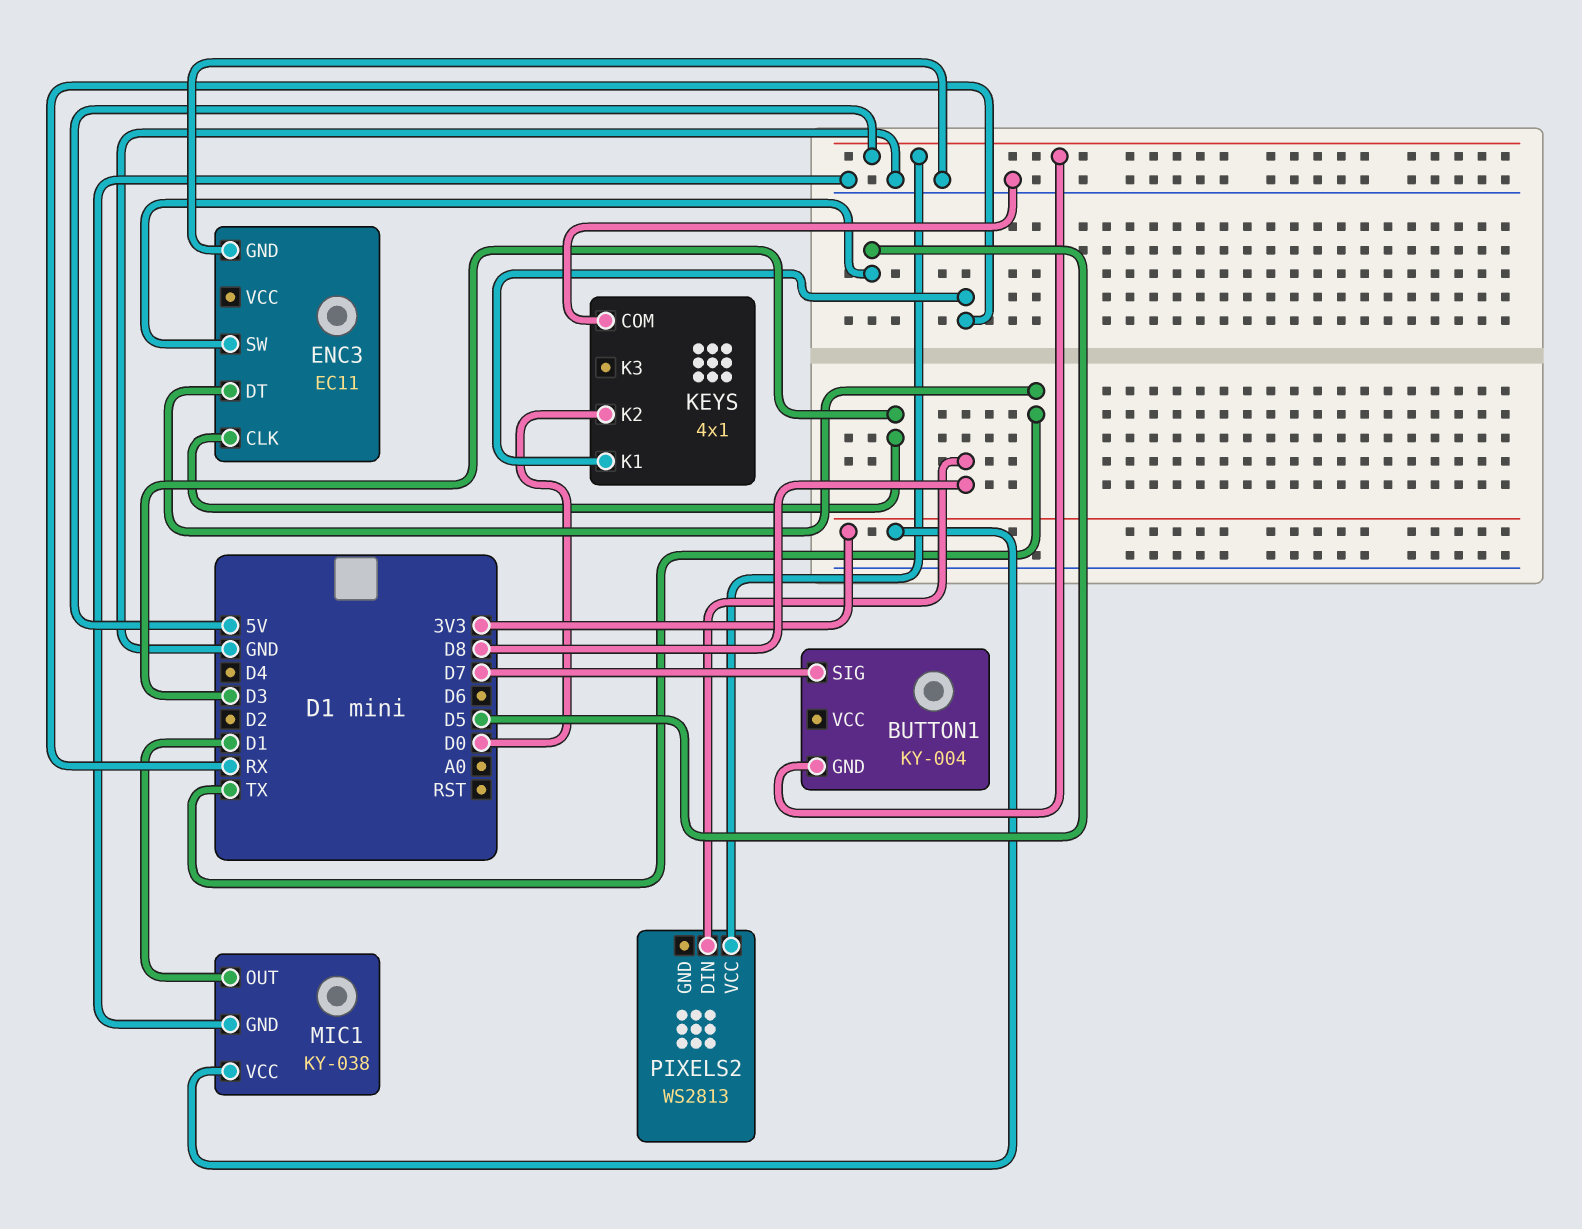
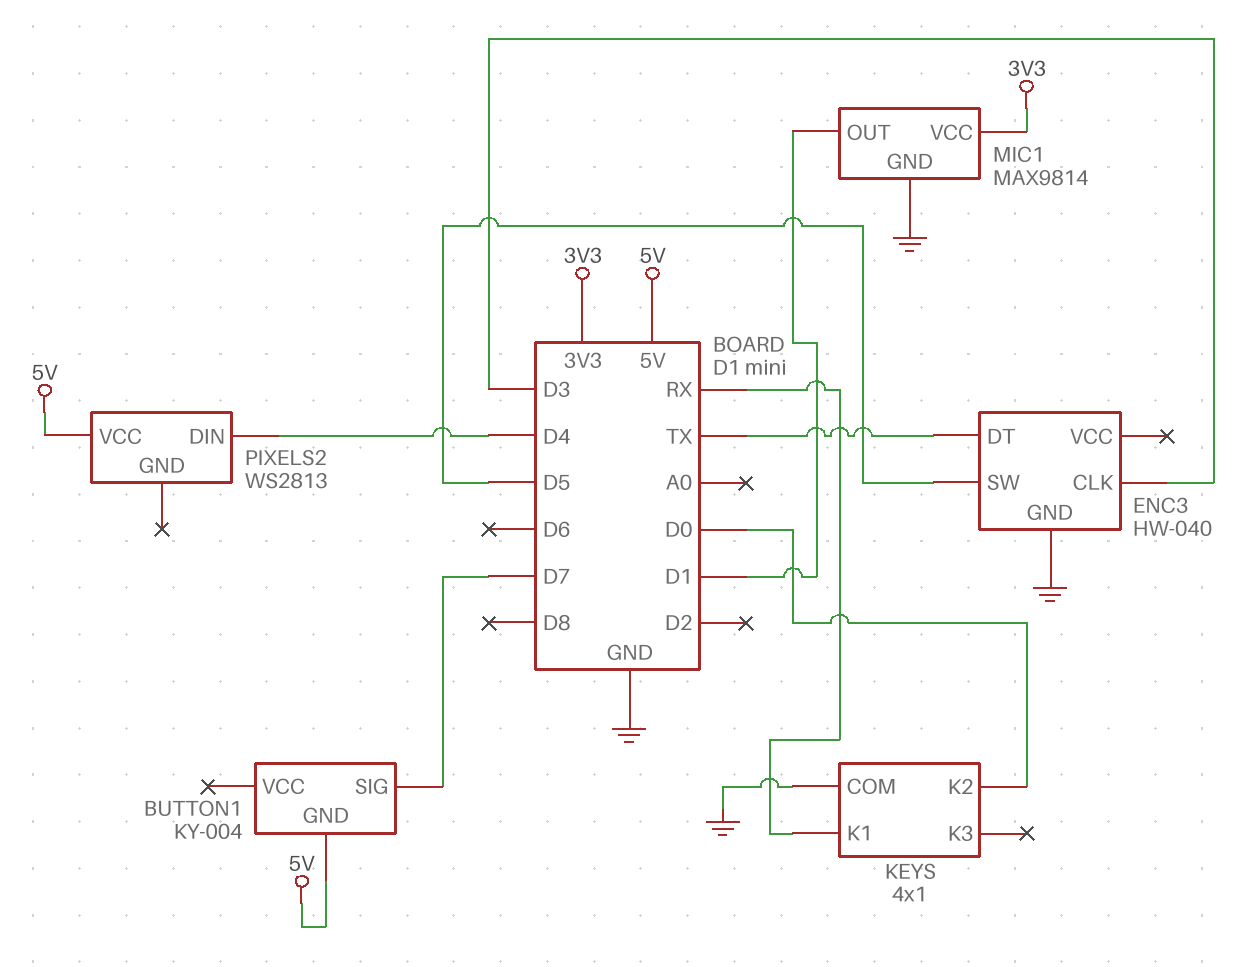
ENC3: EC11 -> HW-040
MIC1: KY-038 -> MAX9814
PIXELS2 pin DIN: D8 -> D4

